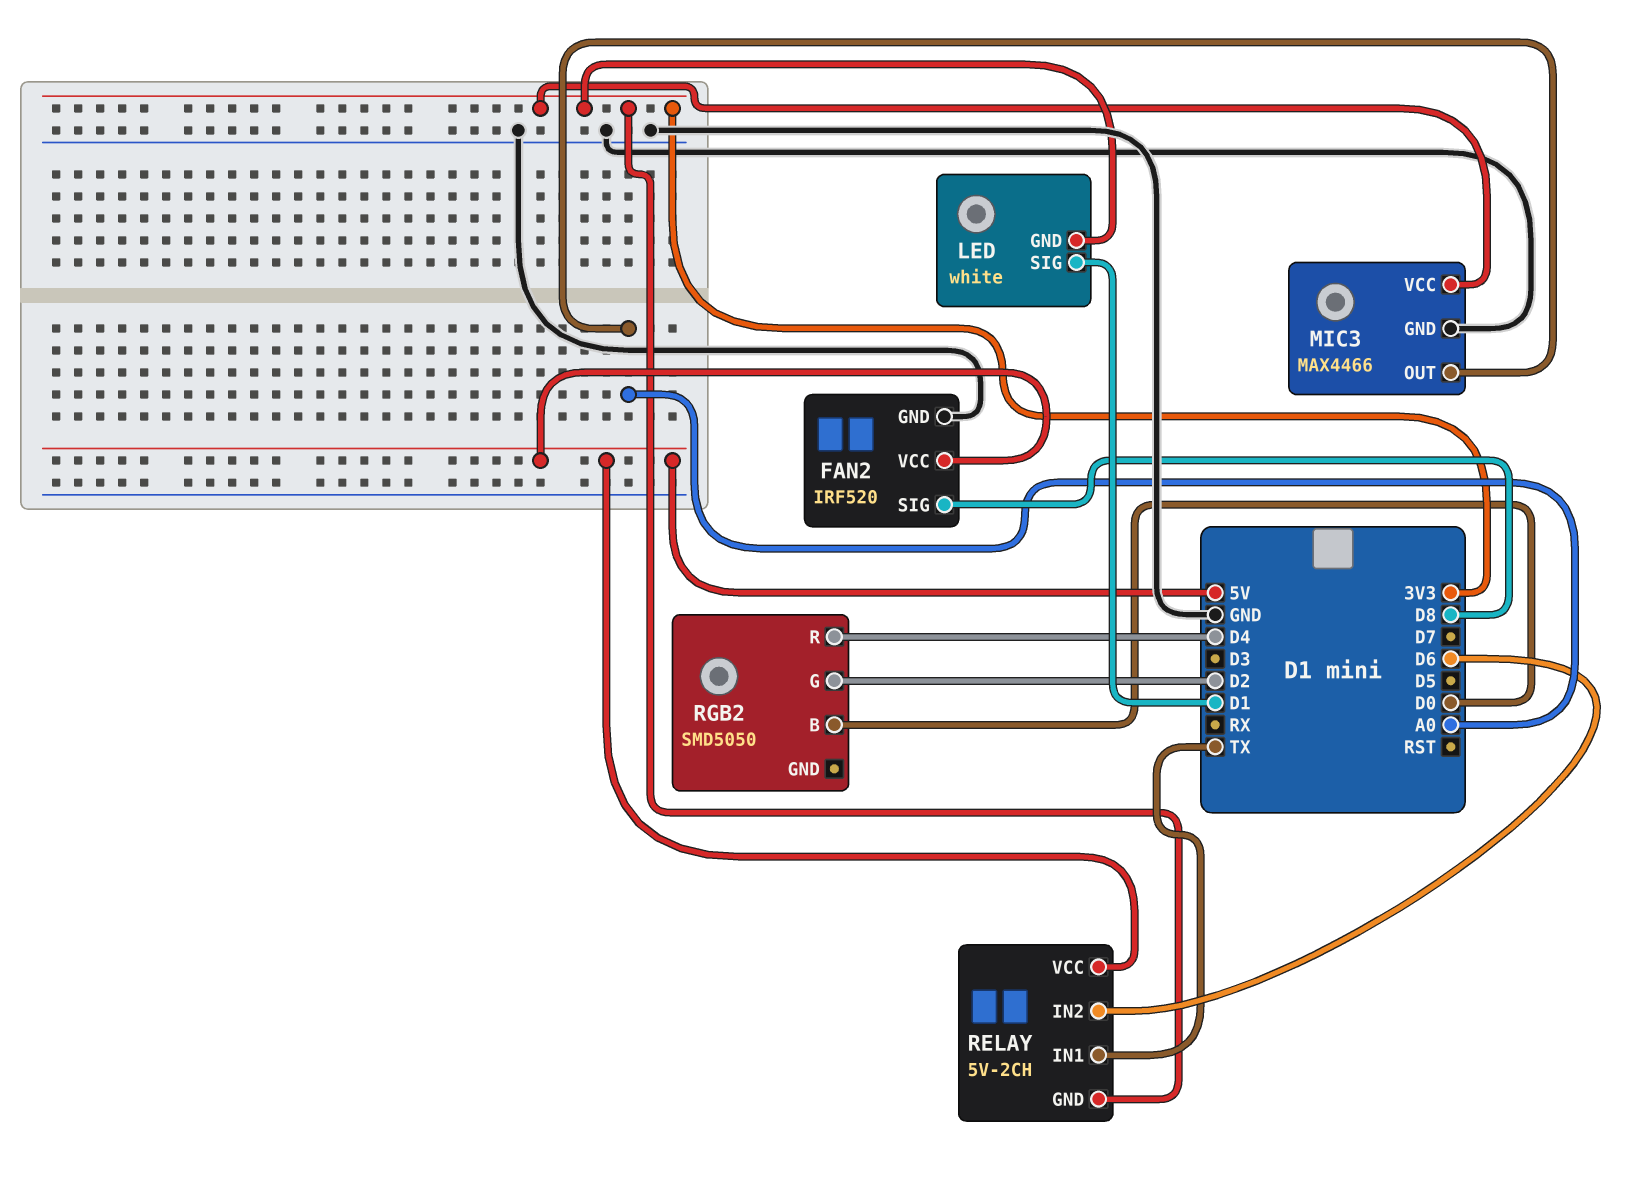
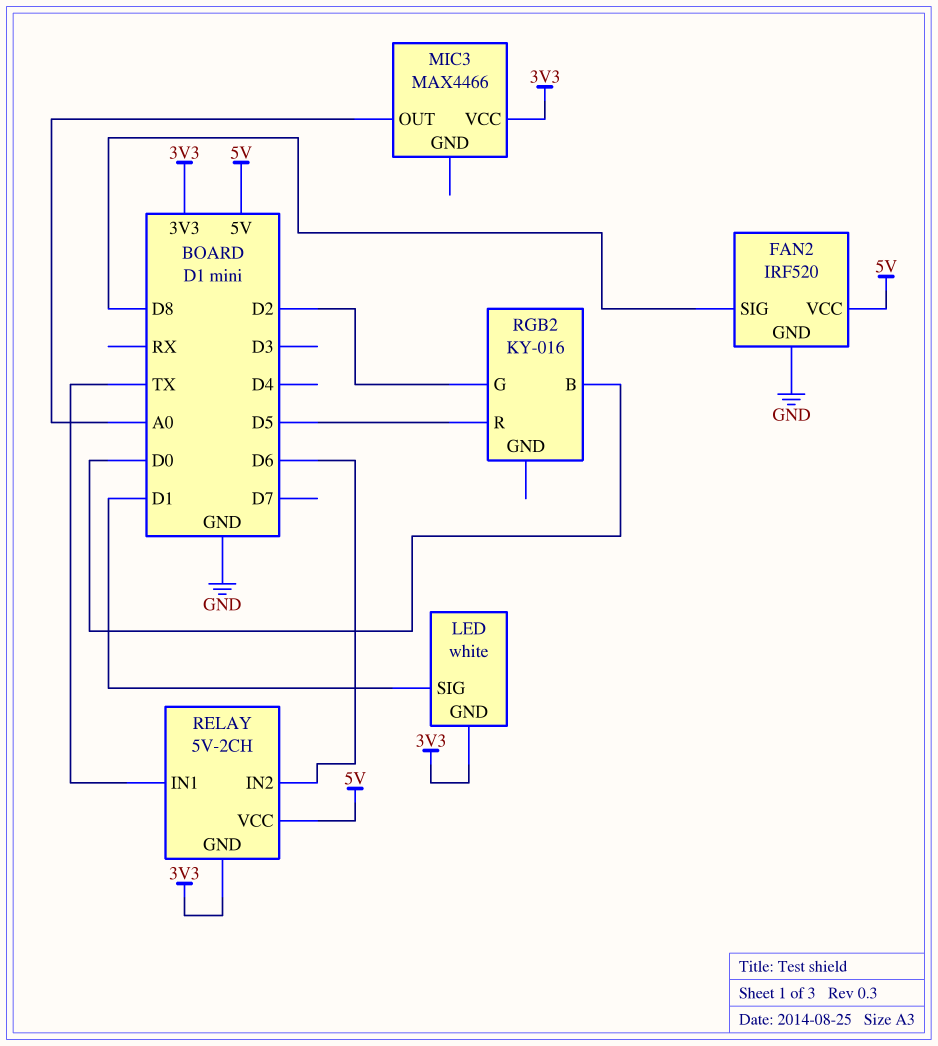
MIC3 pin GND: GND -> none
RGB2: SMD5050 -> KY-016
RGB2 pin R: D4 -> D5

